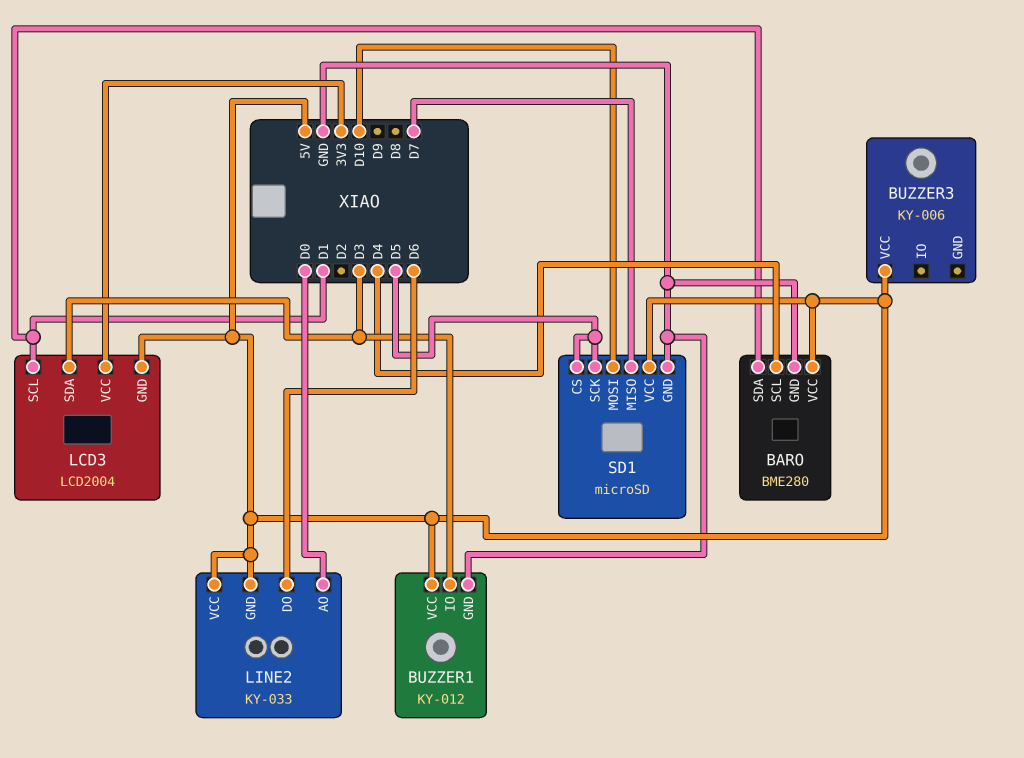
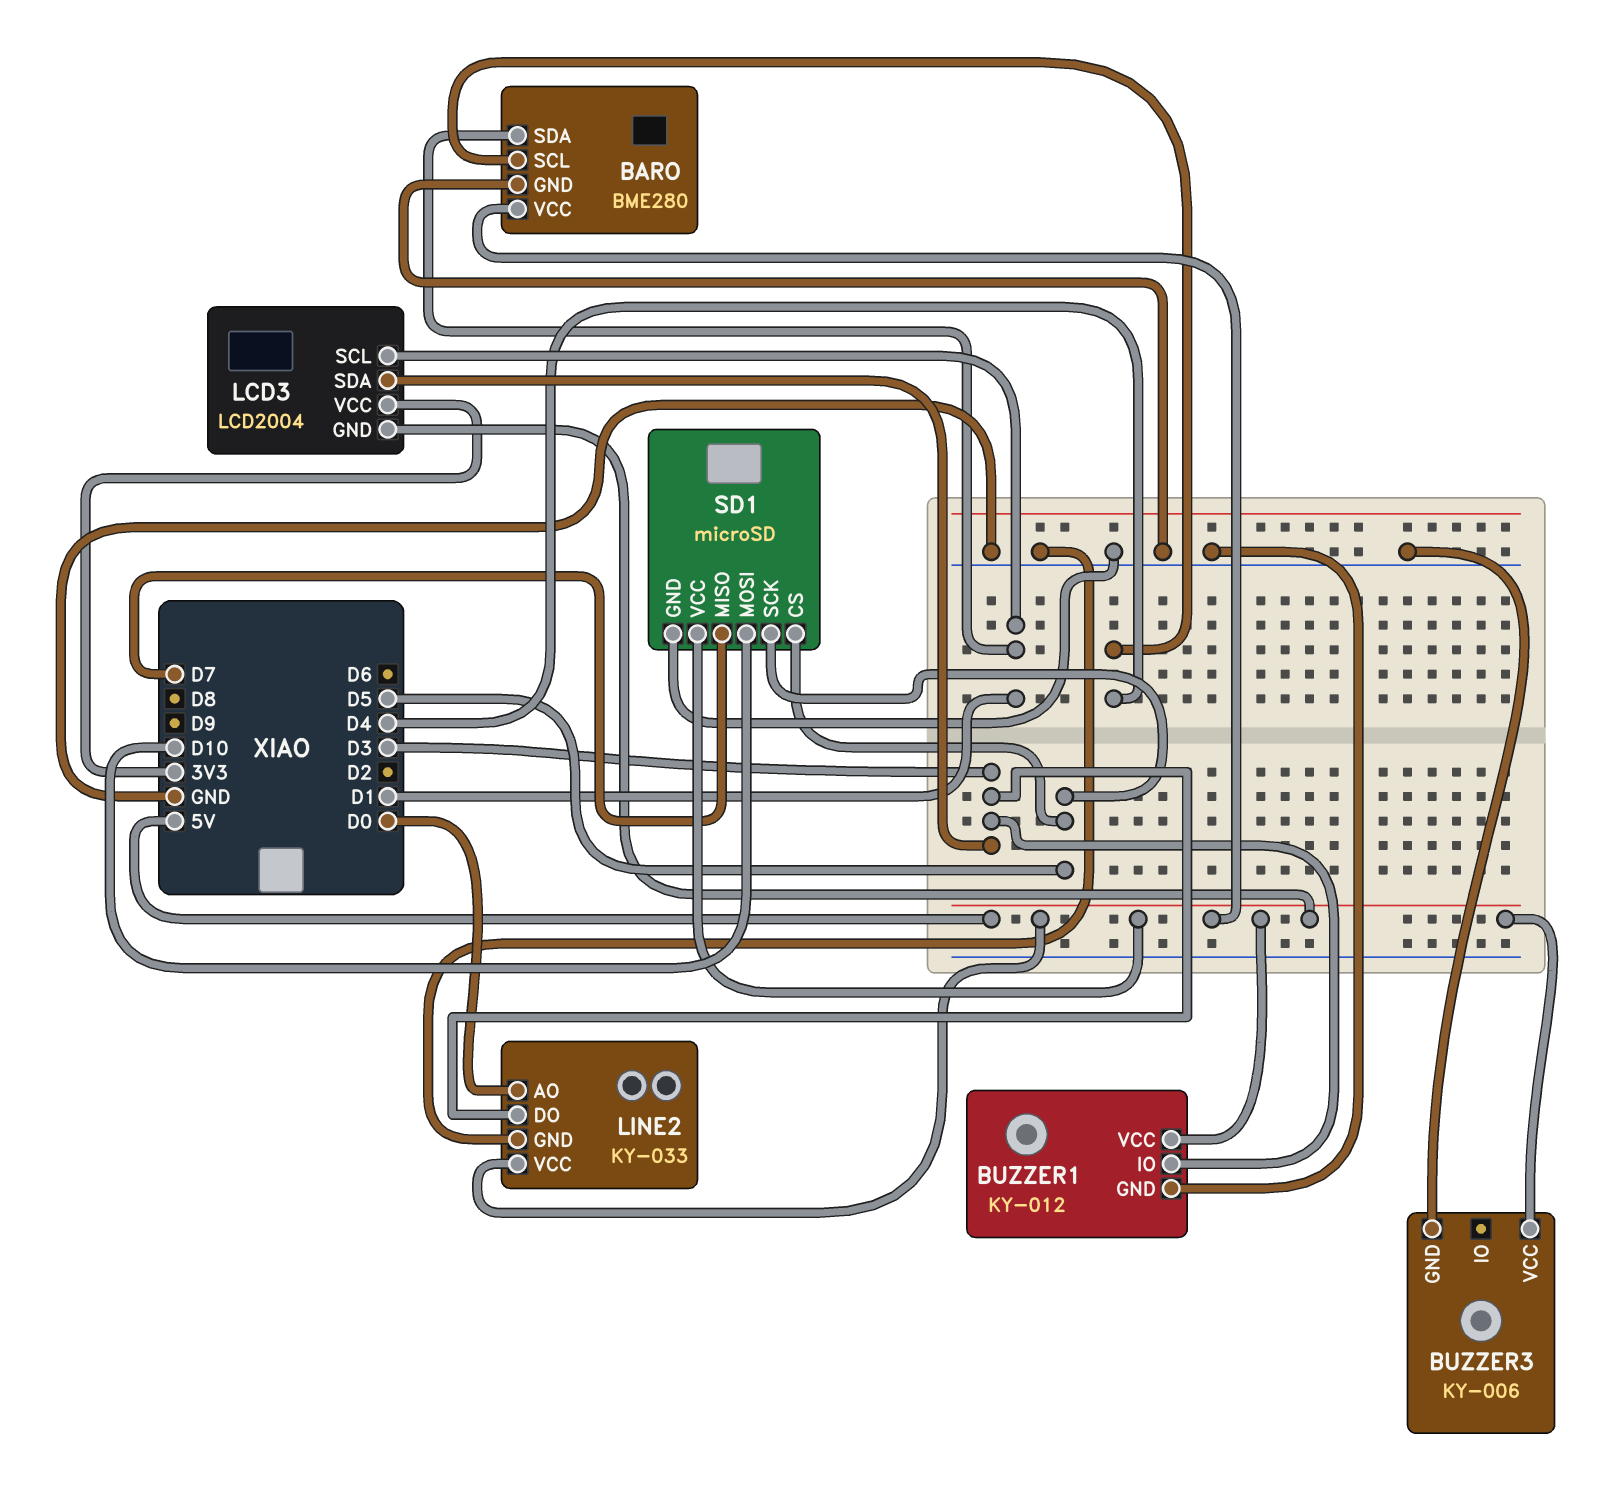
BUZZER3 pin GND: none -> GND
LINE2 pin DO: D6 -> D3
LINE2 pin GND: 5V -> GND

